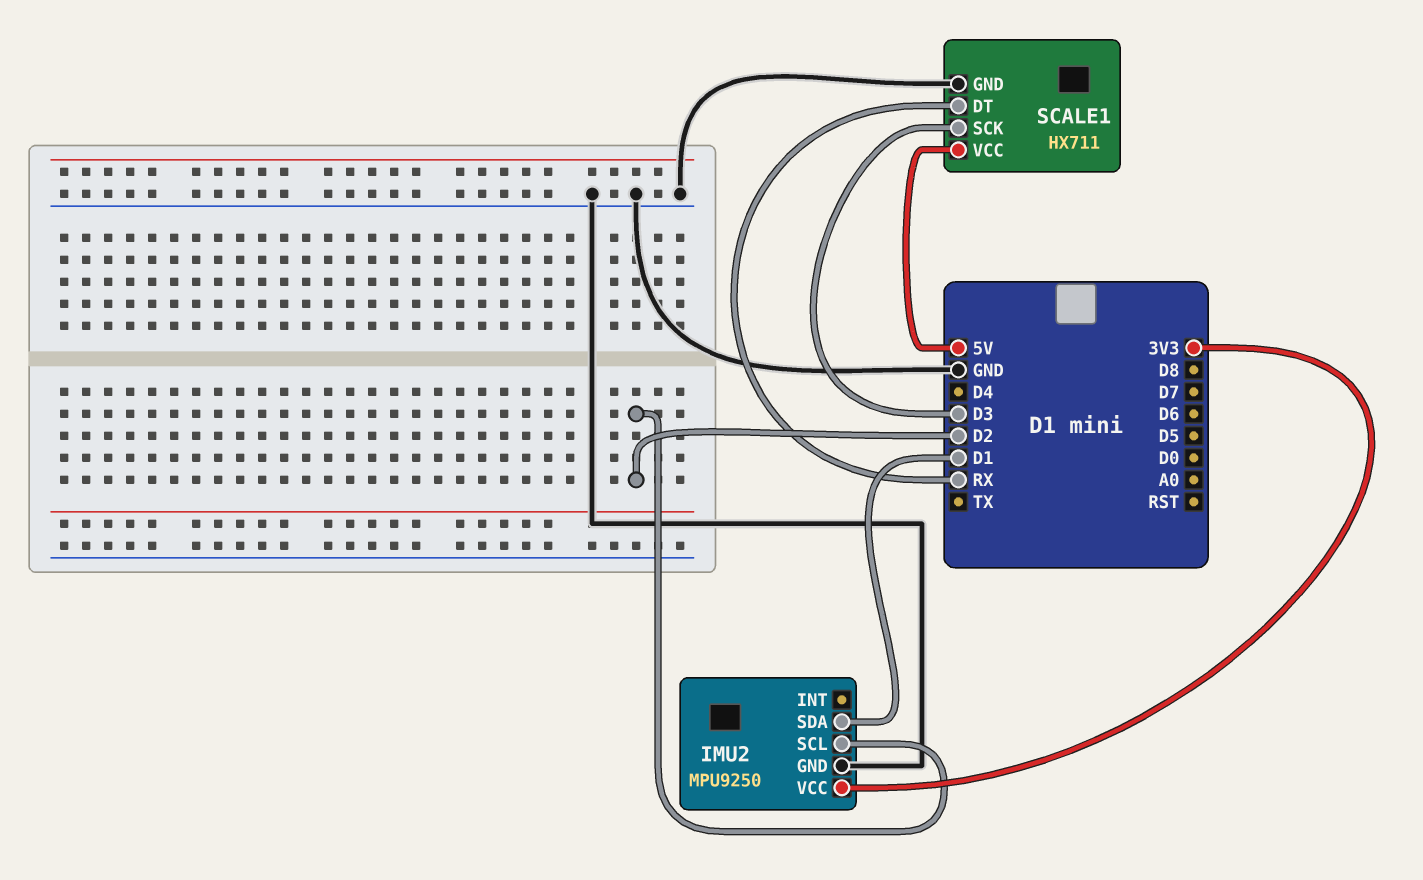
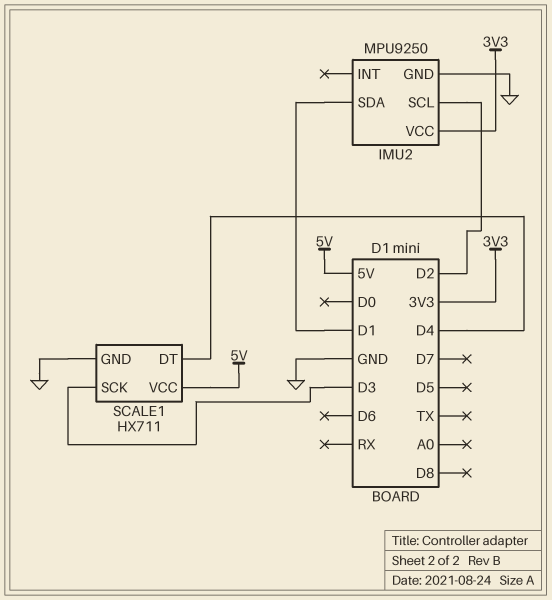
SCALE1 pin DT: RX -> D4

